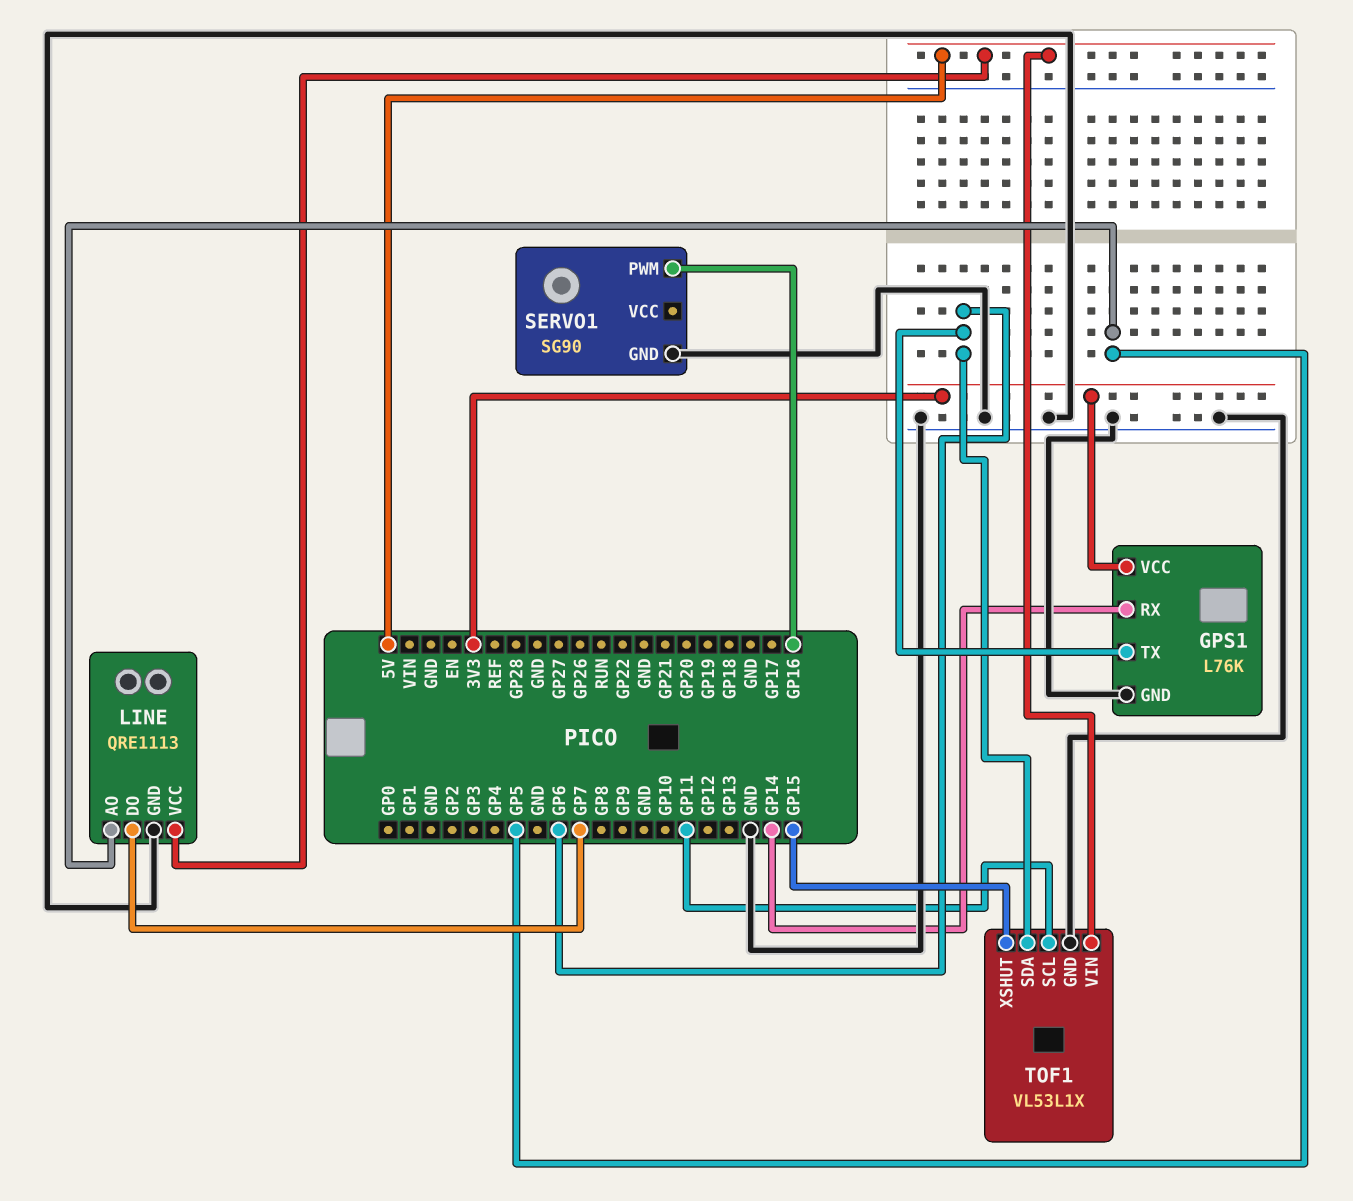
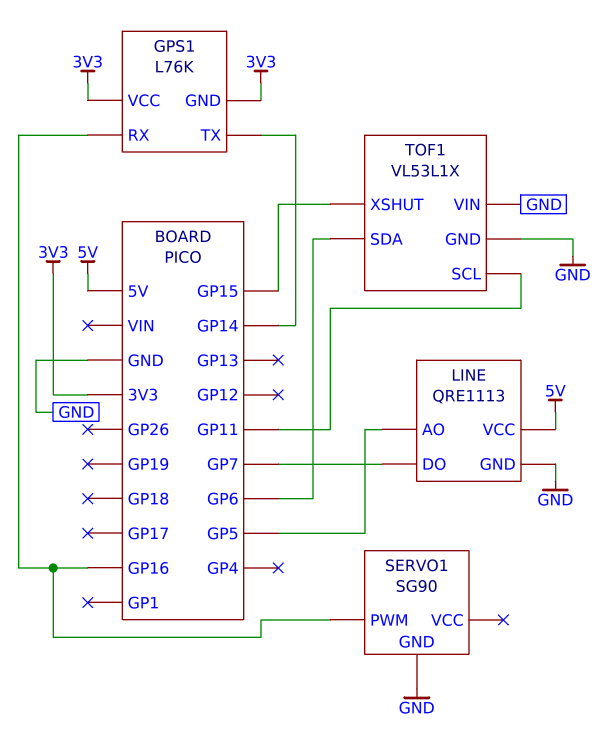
GPS1 pin GND: GND -> 3V3
GPS1 pin RX: GP14 -> GP16
GPS1 pin TX: GP6 -> GP14
TOF1 pin VIN: 5V -> GND

